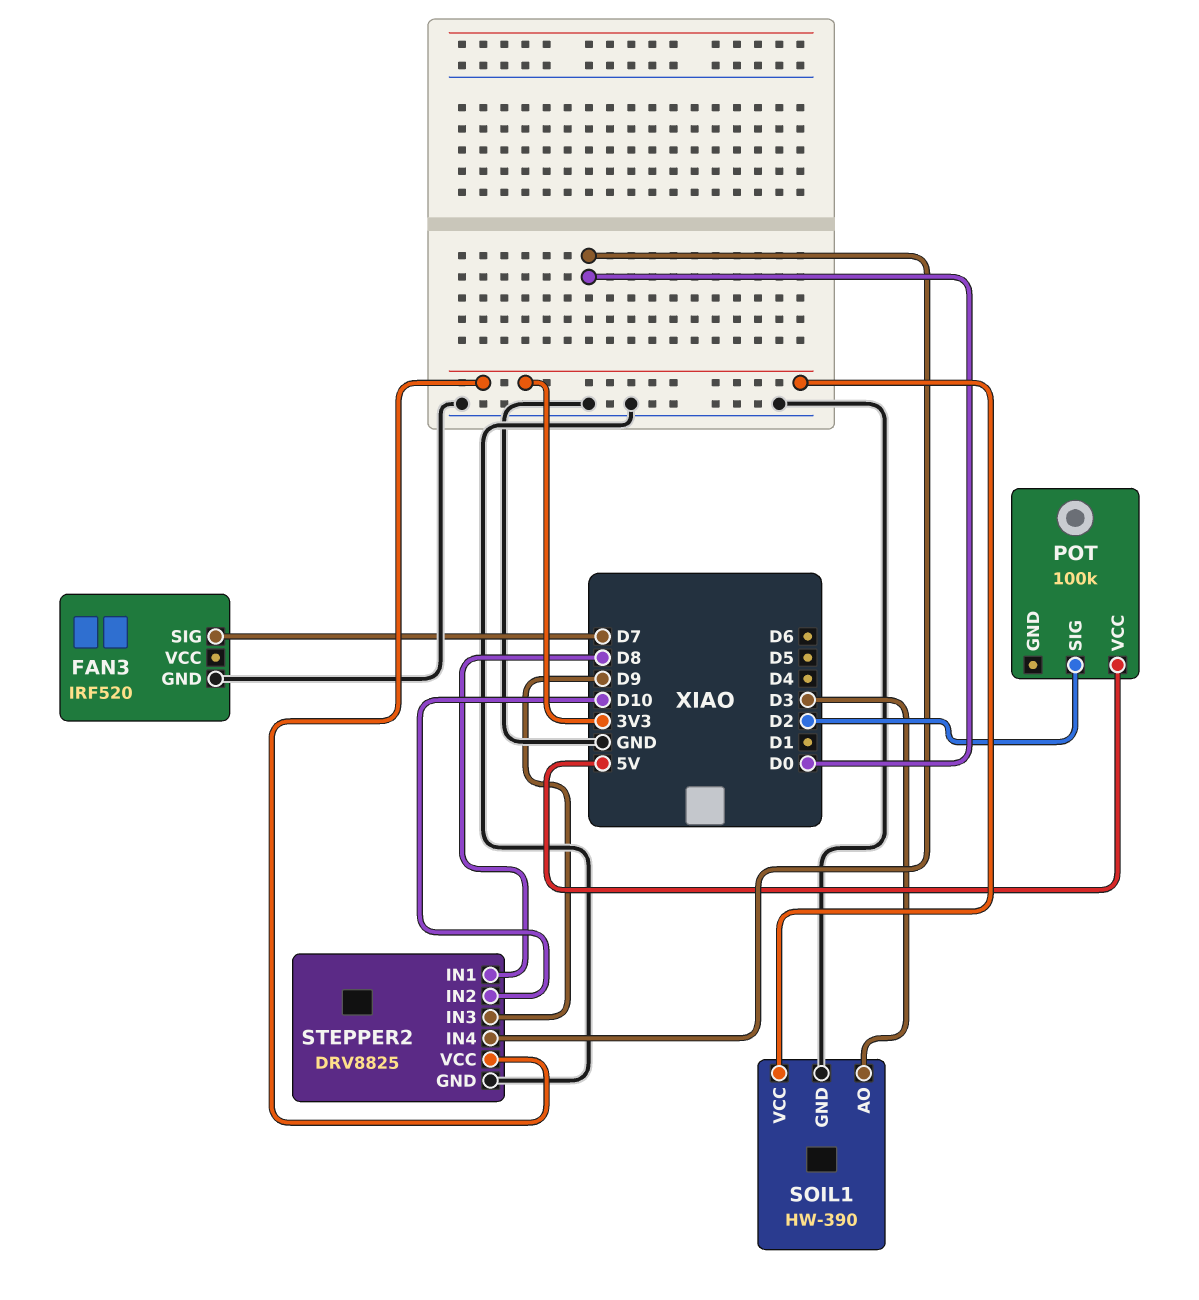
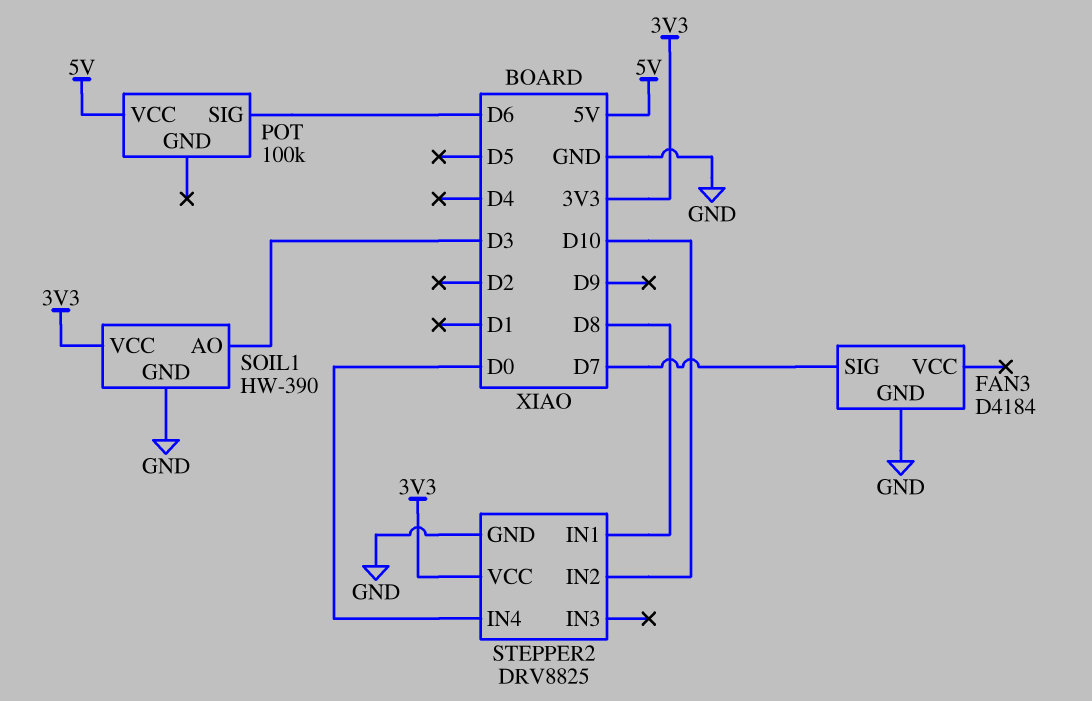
FAN3: IRF520 -> D4184
POT pin SIG: D2 -> D6
STEPPER2 pin IN3: D9 -> none

